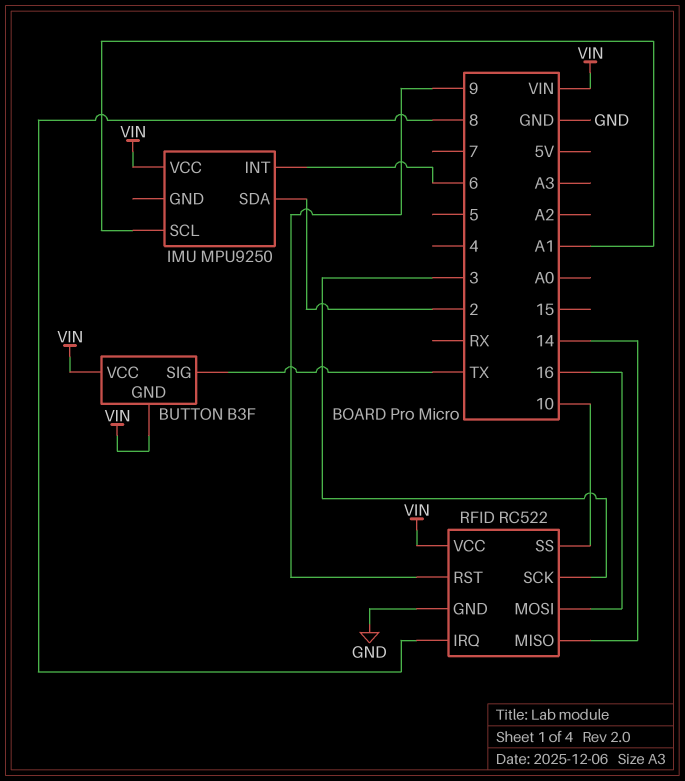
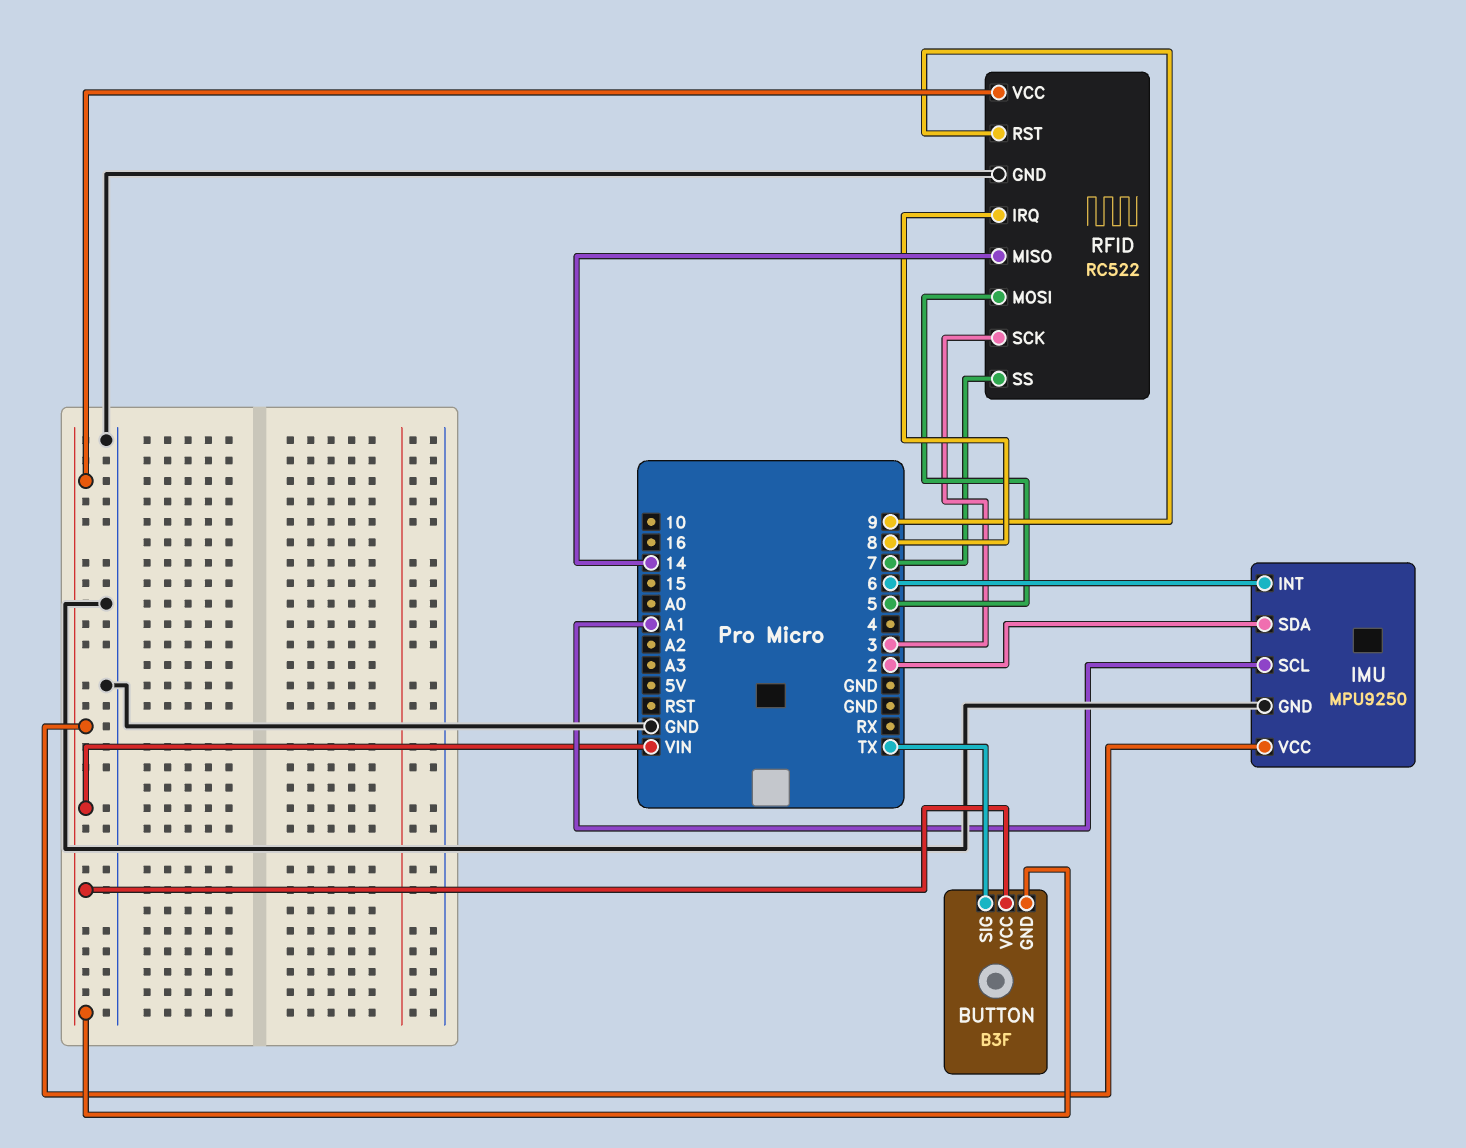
IMU pin GND: none -> GND
RFID pin MOSI: 16 -> 5
RFID pin SS: 10 -> 7

